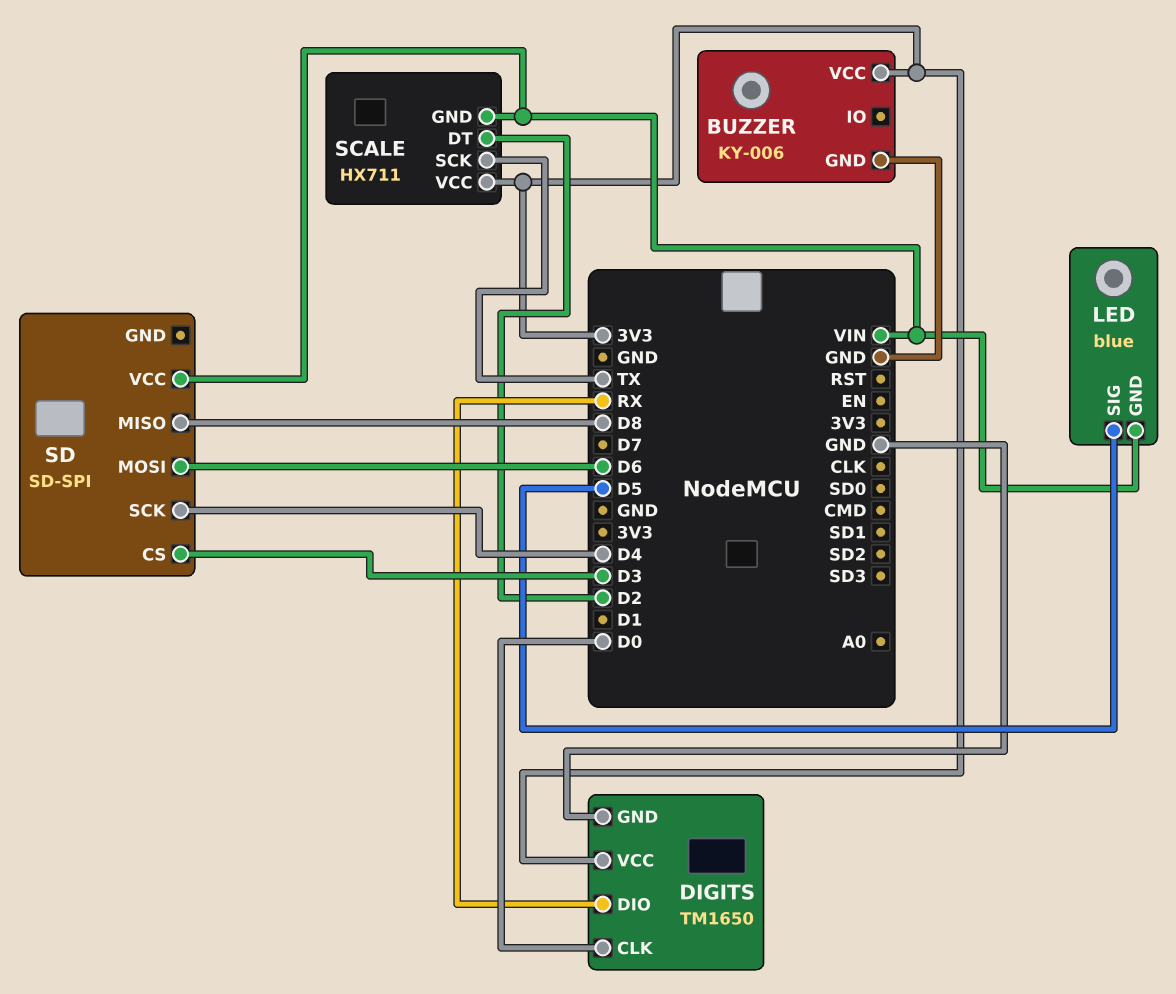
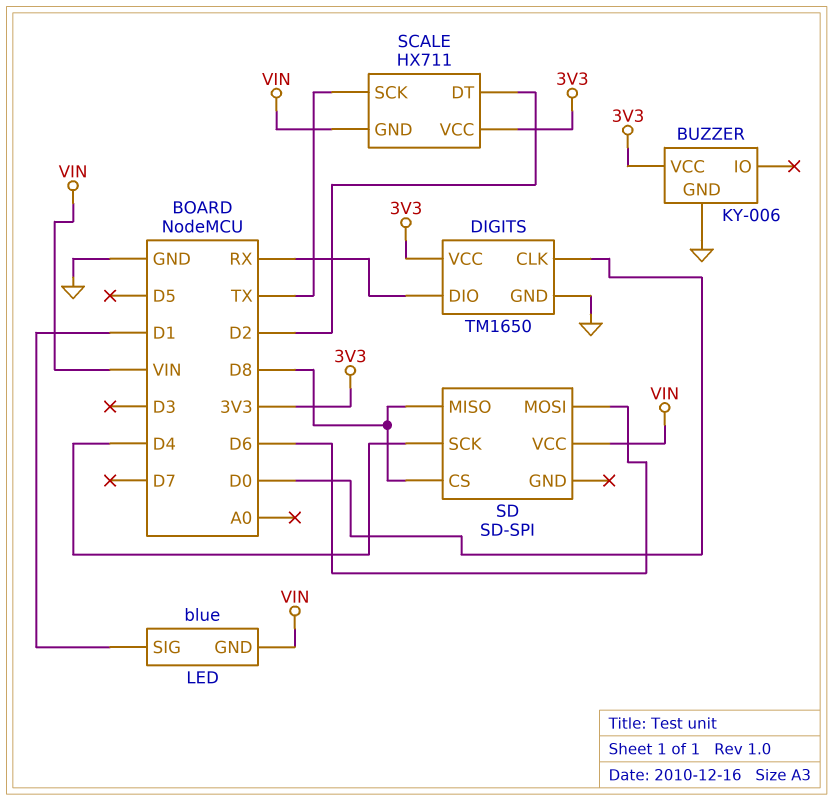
LED pin SIG: D5 -> D1
SD pin CS: D3 -> D8

